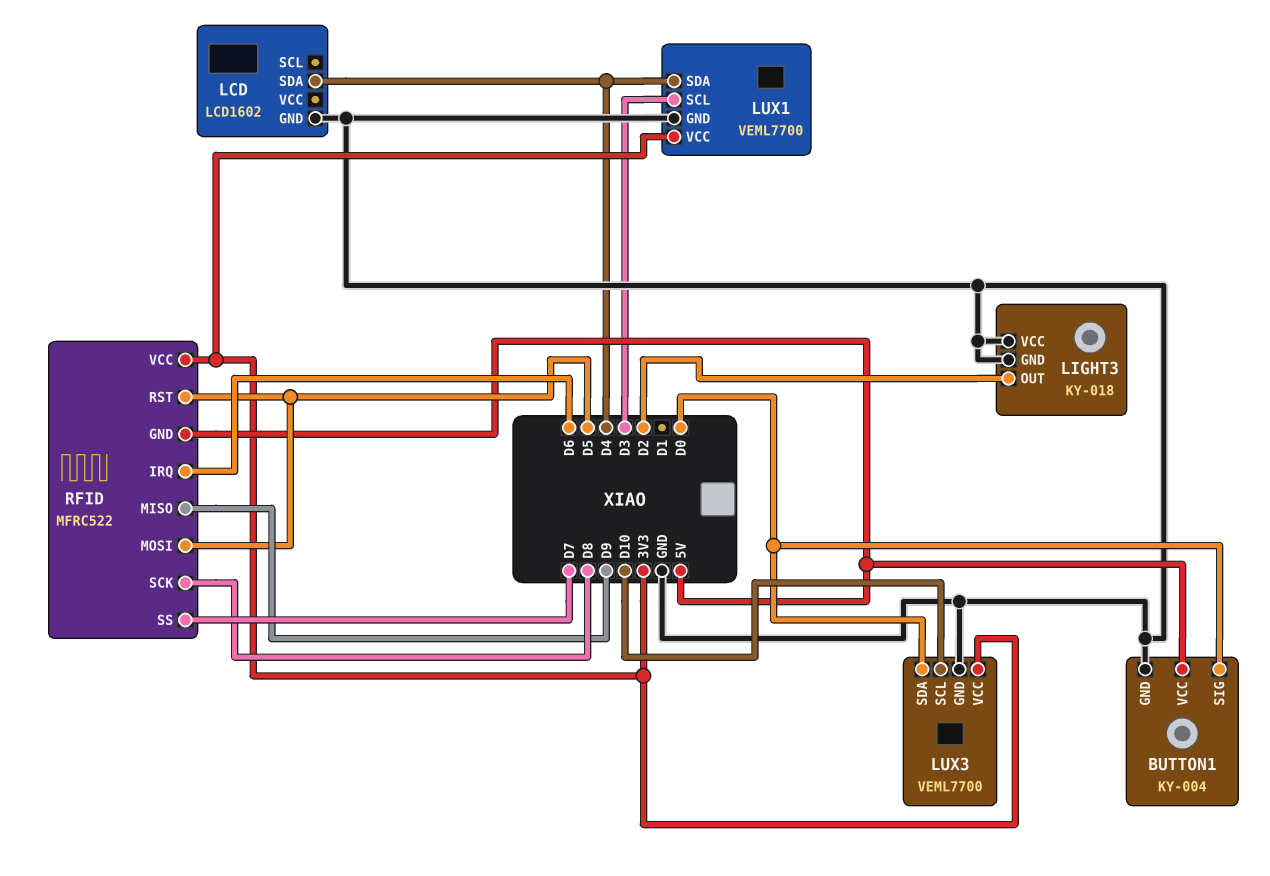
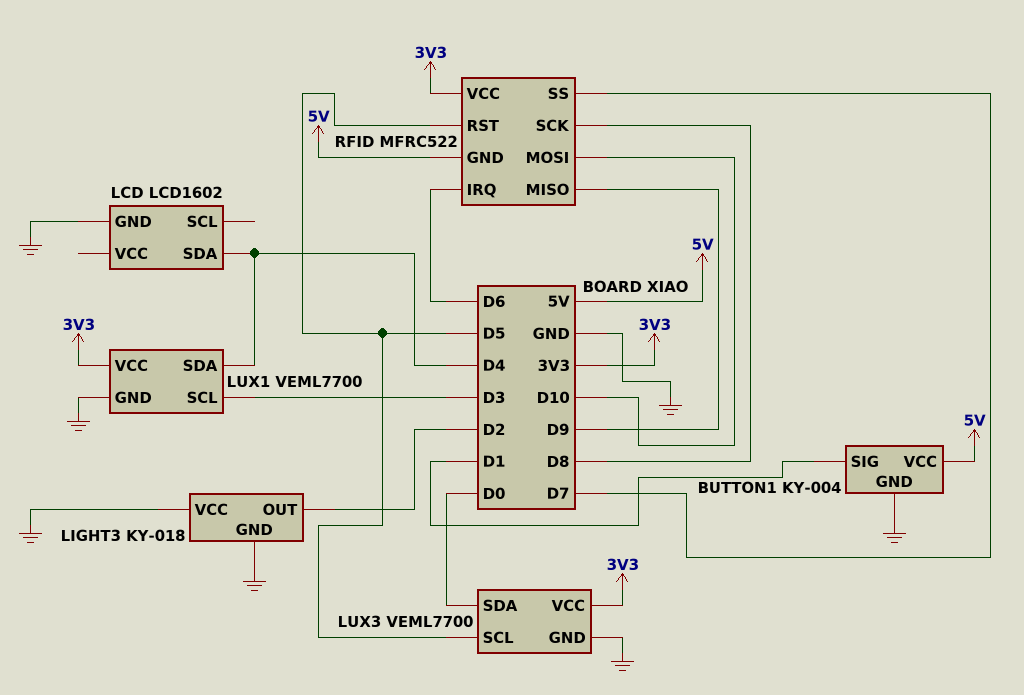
BUTTON1 pin SIG: D0 -> D1
LUX3 pin SCL: D10 -> D5
RFID pin MOSI: D5 -> D10

